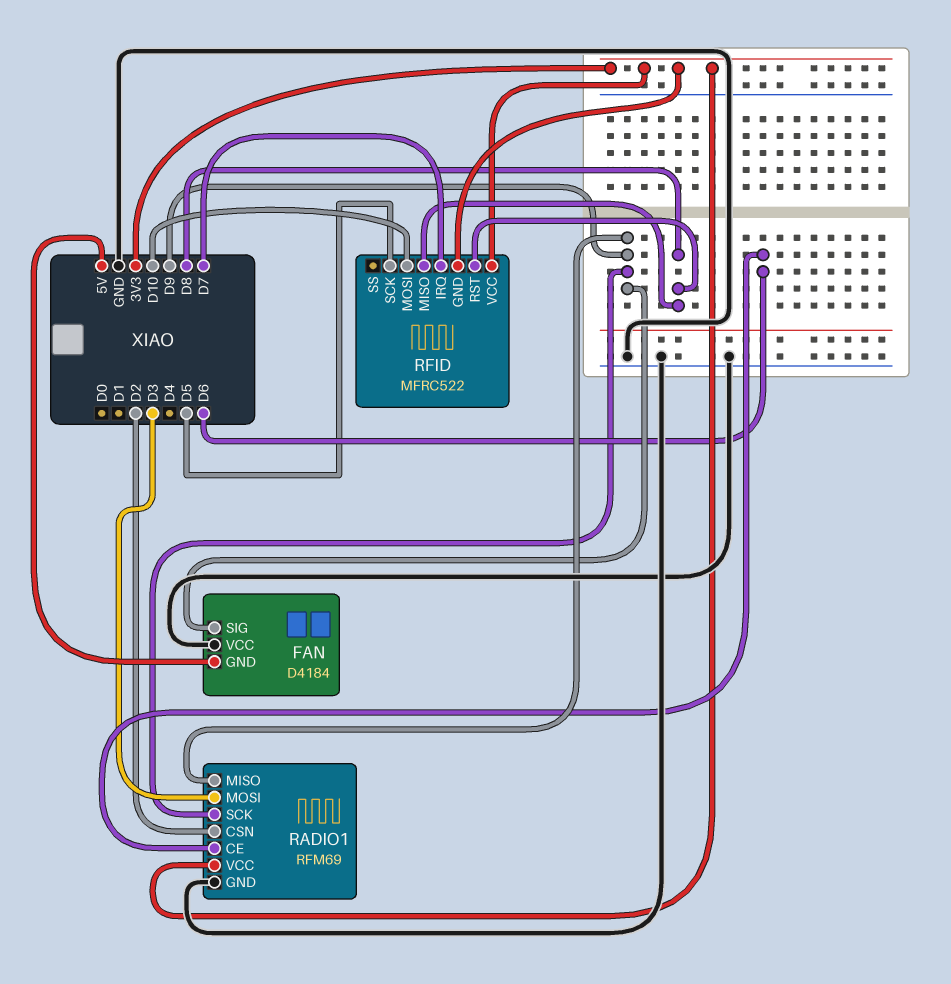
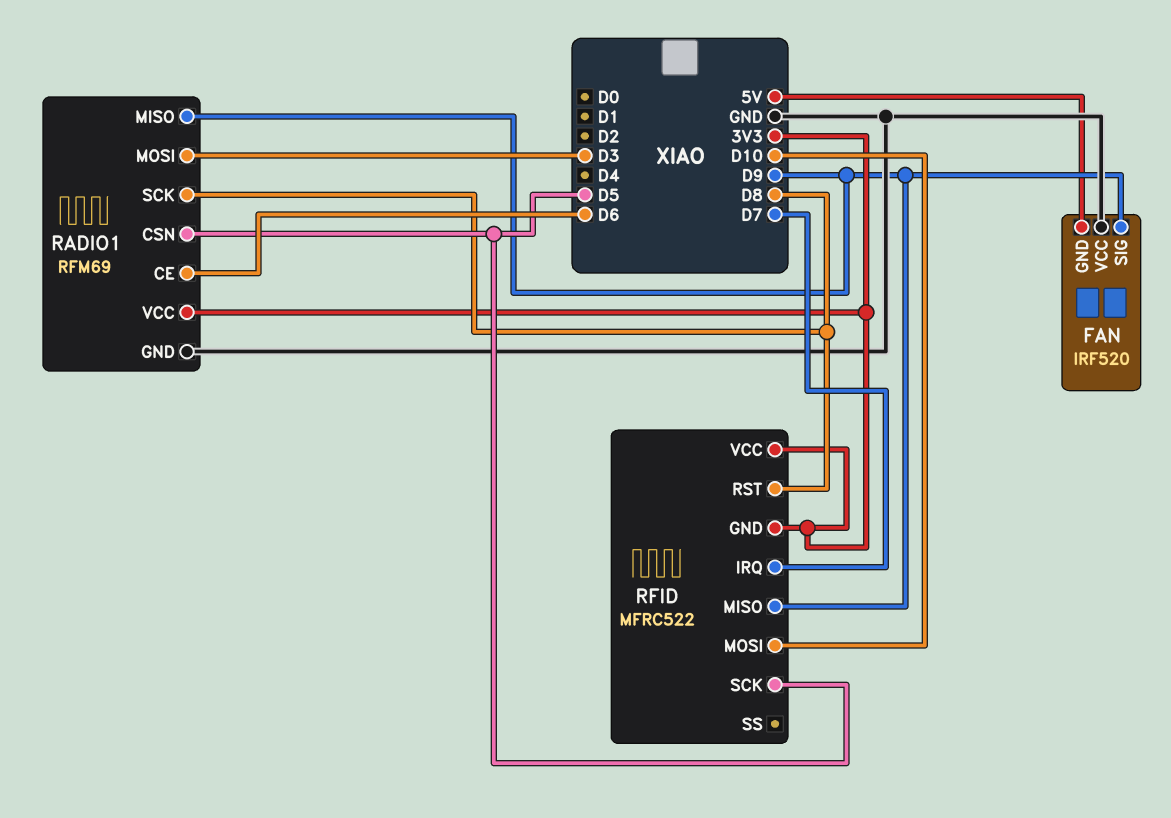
FAN: D4184 -> IRF520
RADIO1 pin CSN: D2 -> D5
RADIO1 pin SCK: D9 -> D8
RFID pin MISO: D8 -> D9

